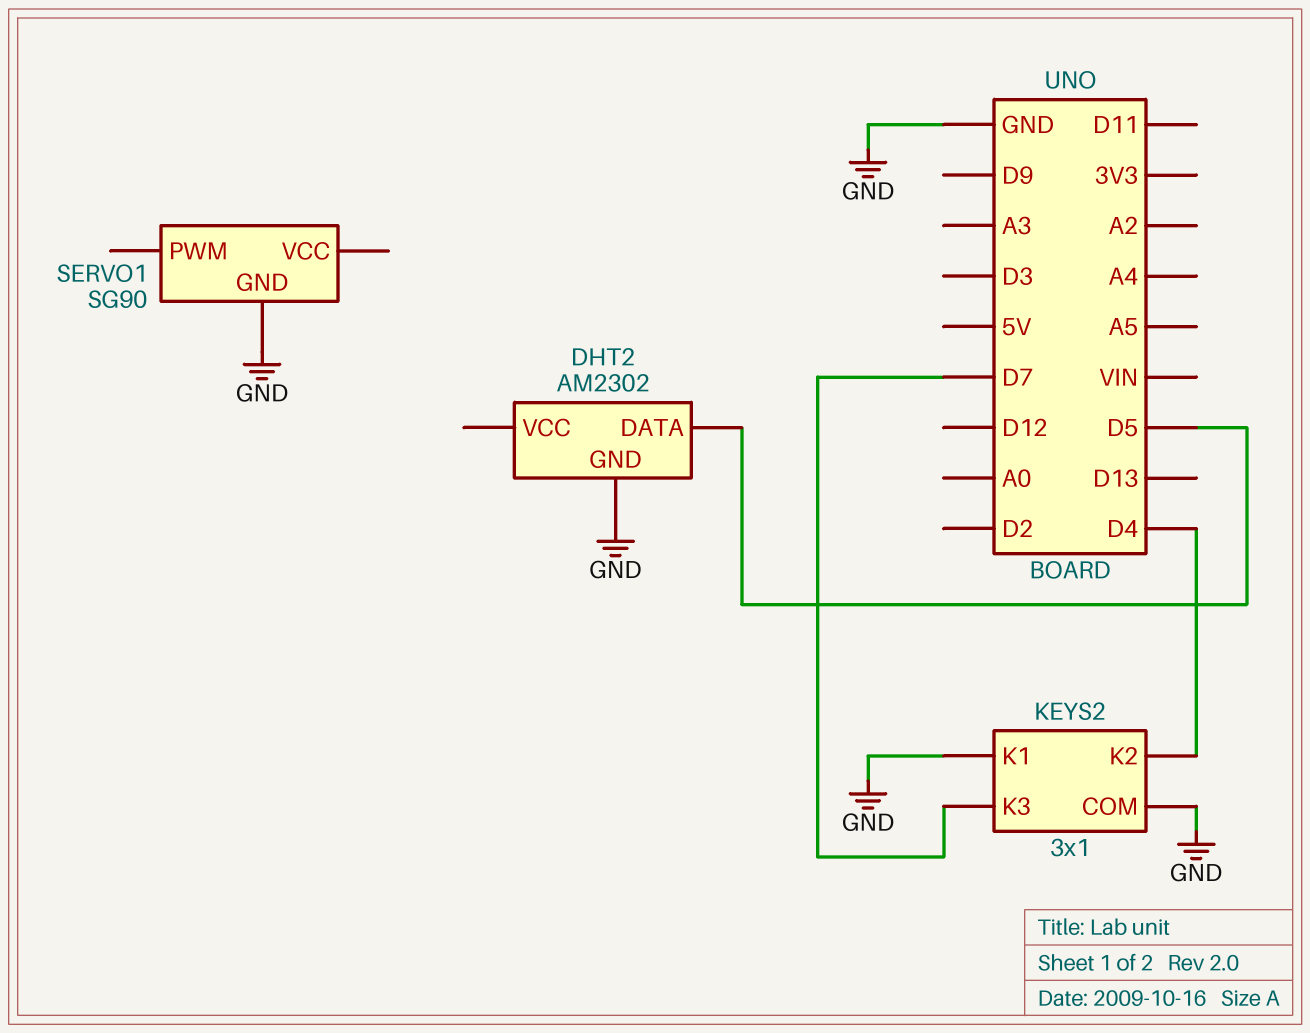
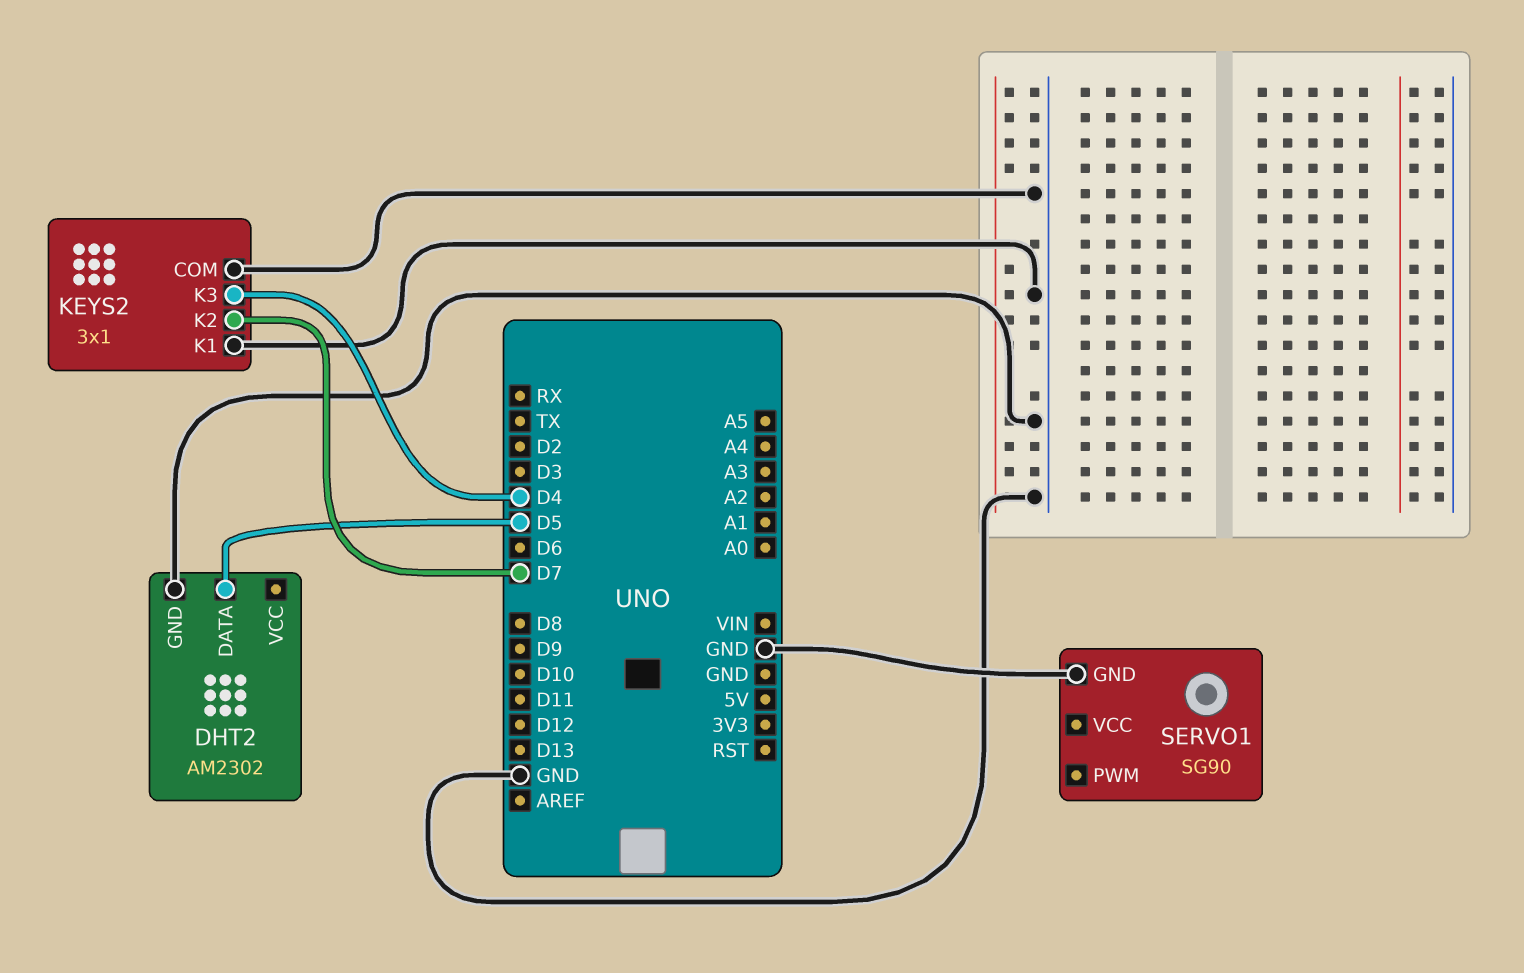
KEYS2 pin K2: D4 -> D7
KEYS2 pin K3: D7 -> D4

